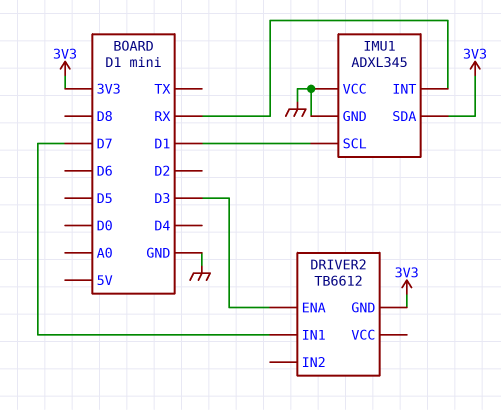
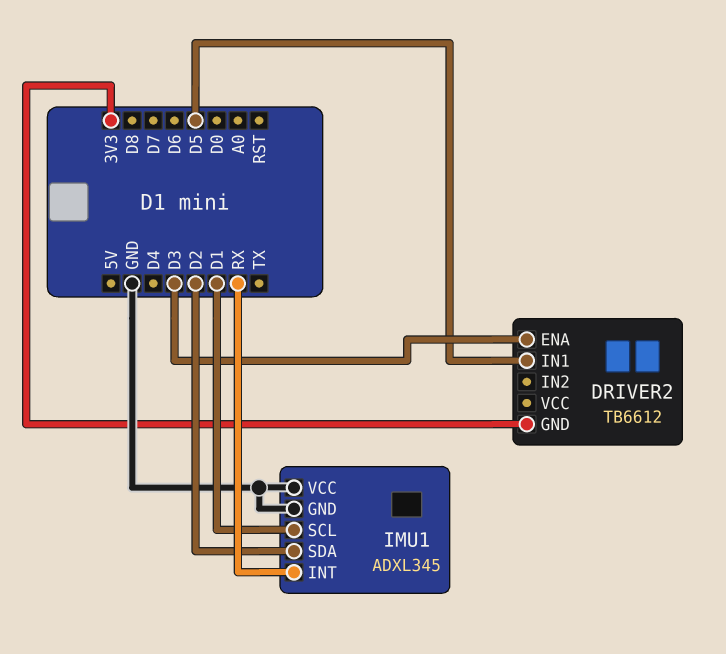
DRIVER2 pin IN1: D7 -> D5
IMU1 pin SDA: 3V3 -> D2

